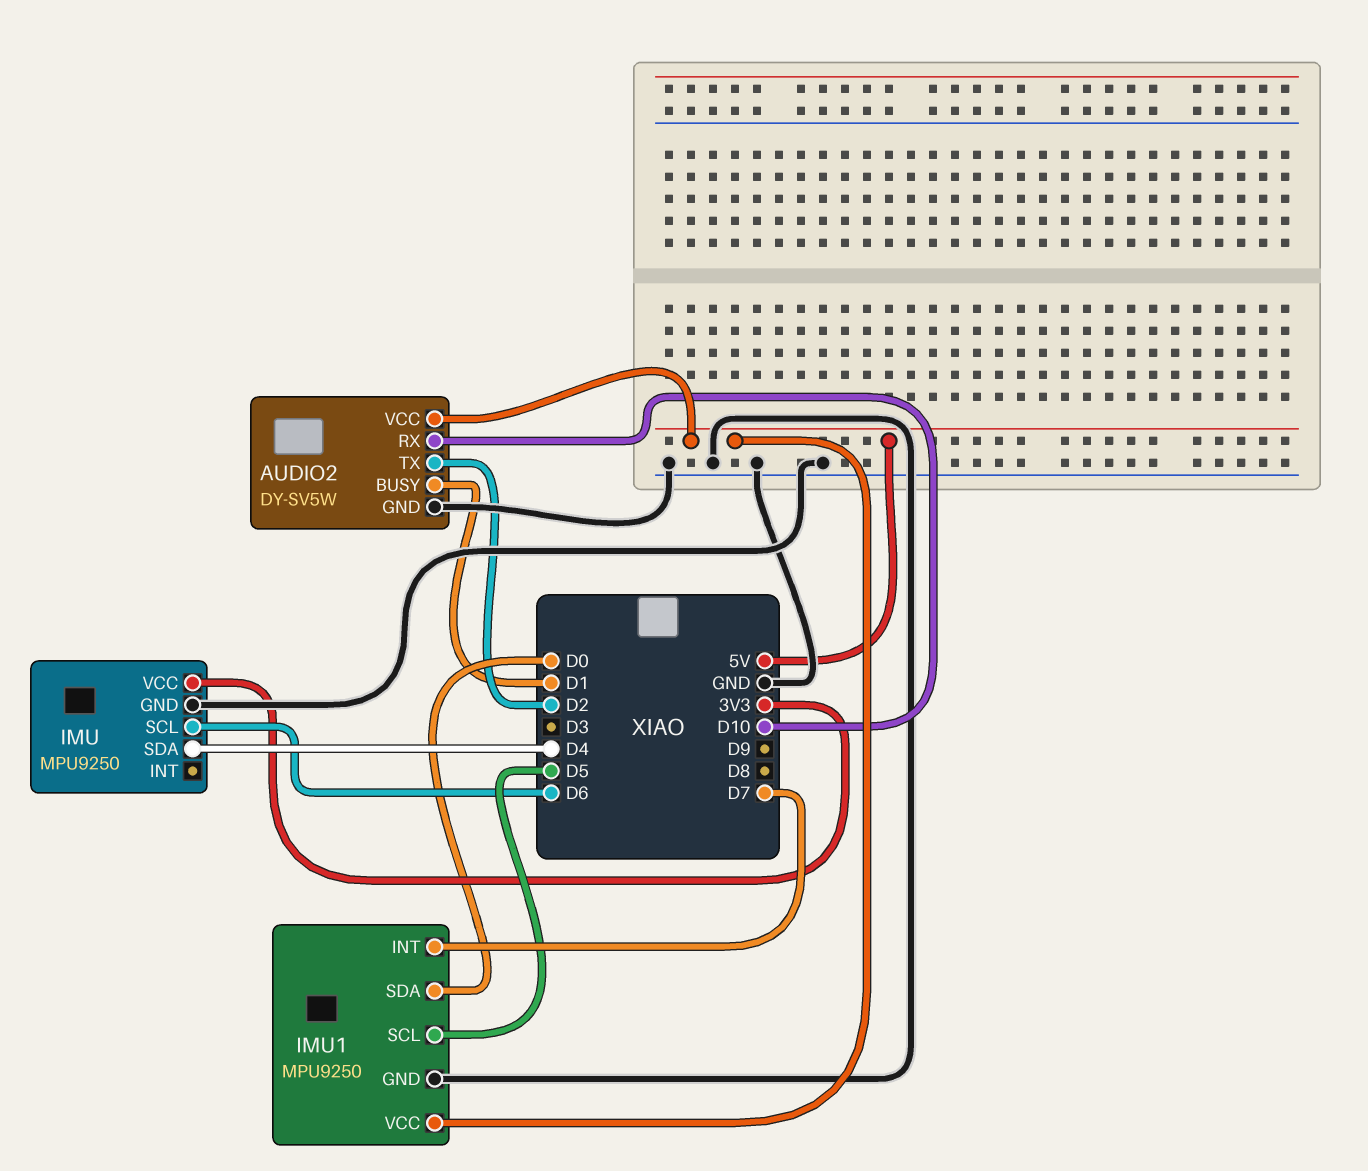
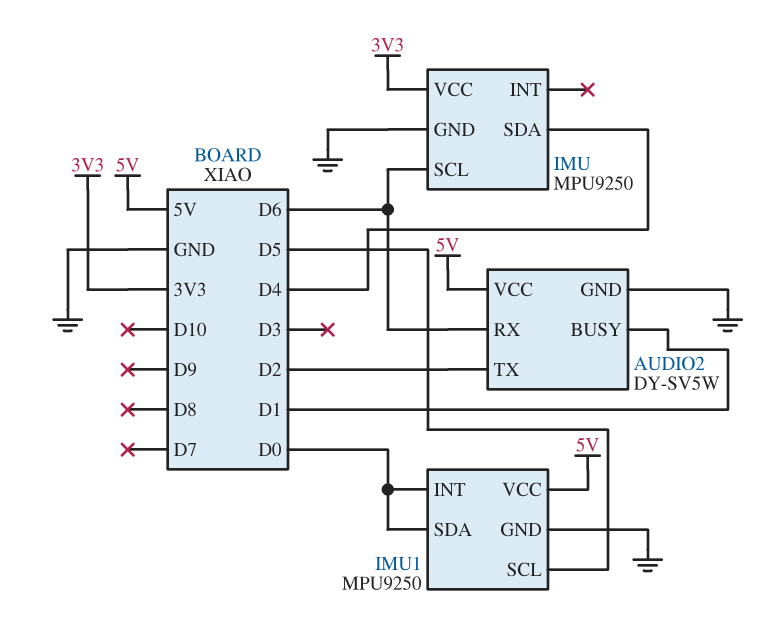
AUDIO2 pin RX: D10 -> D6
IMU1 pin INT: D7 -> D0

